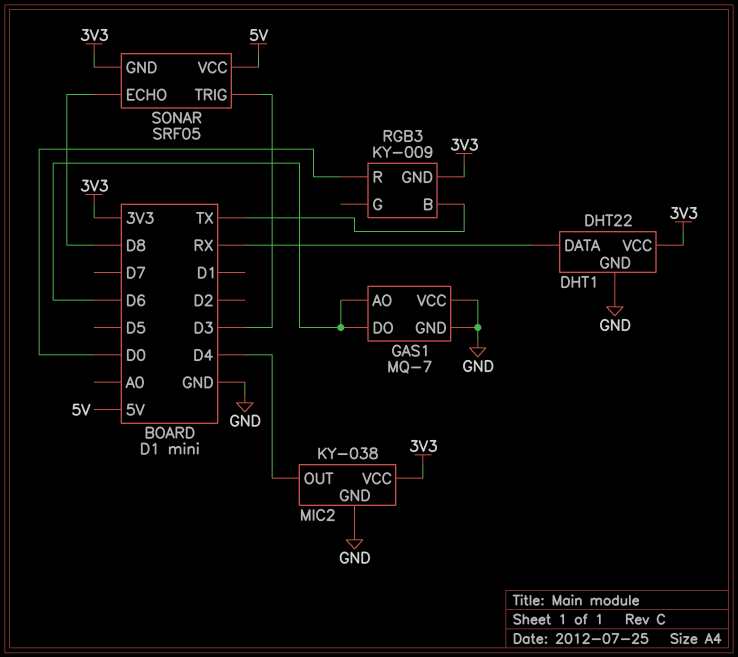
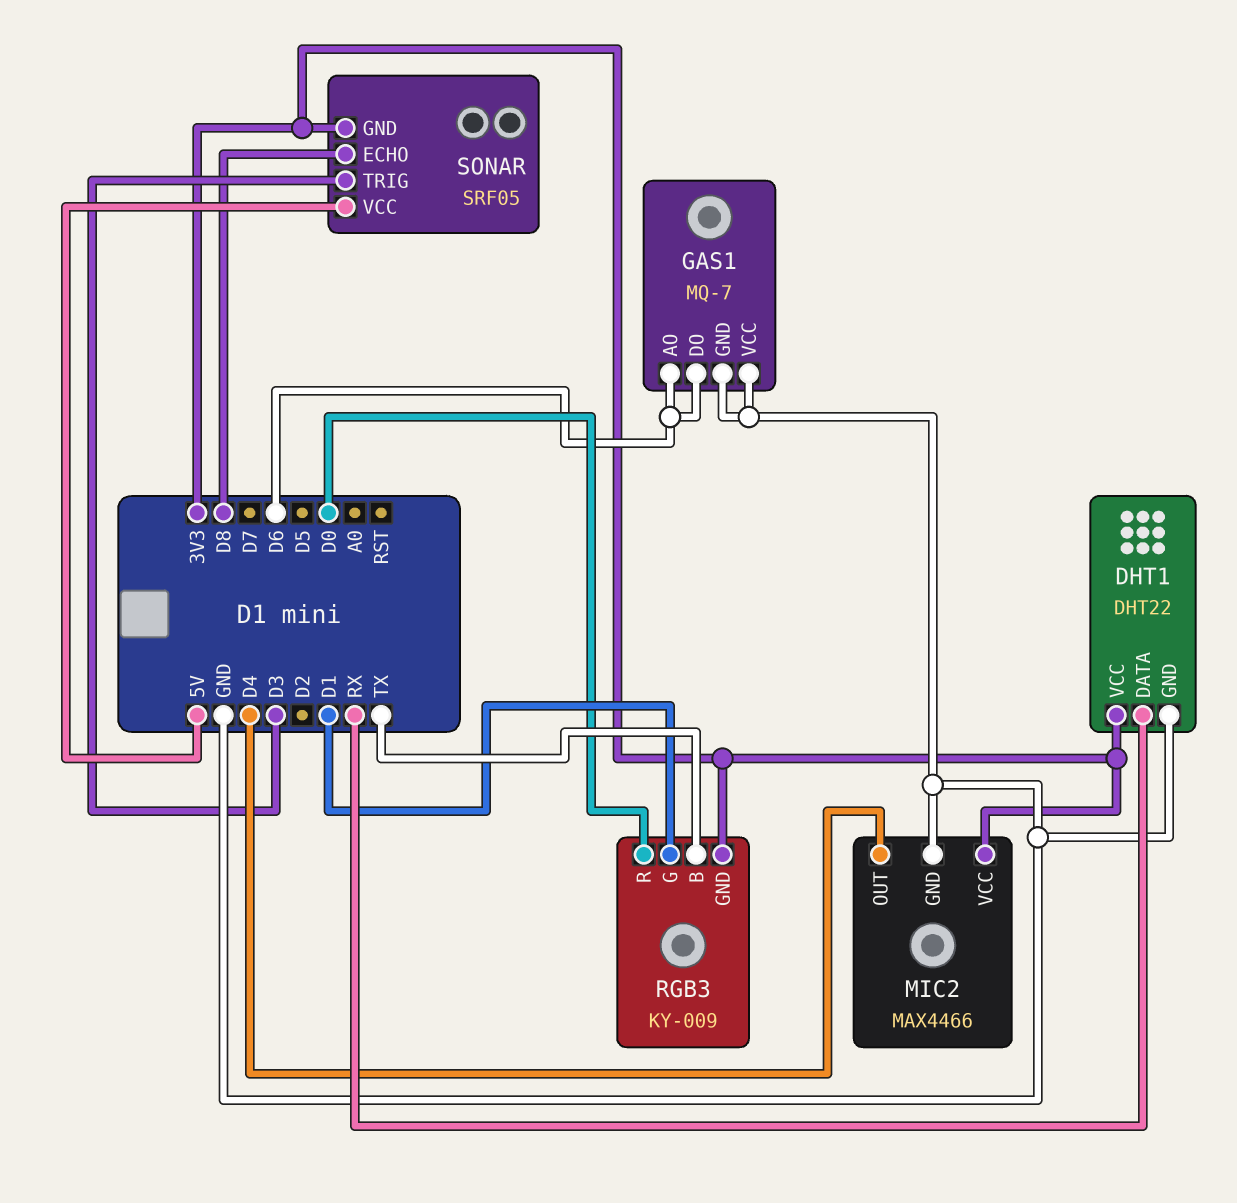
MIC2: KY-038 -> MAX4466
RGB3 pin G: none -> D1

